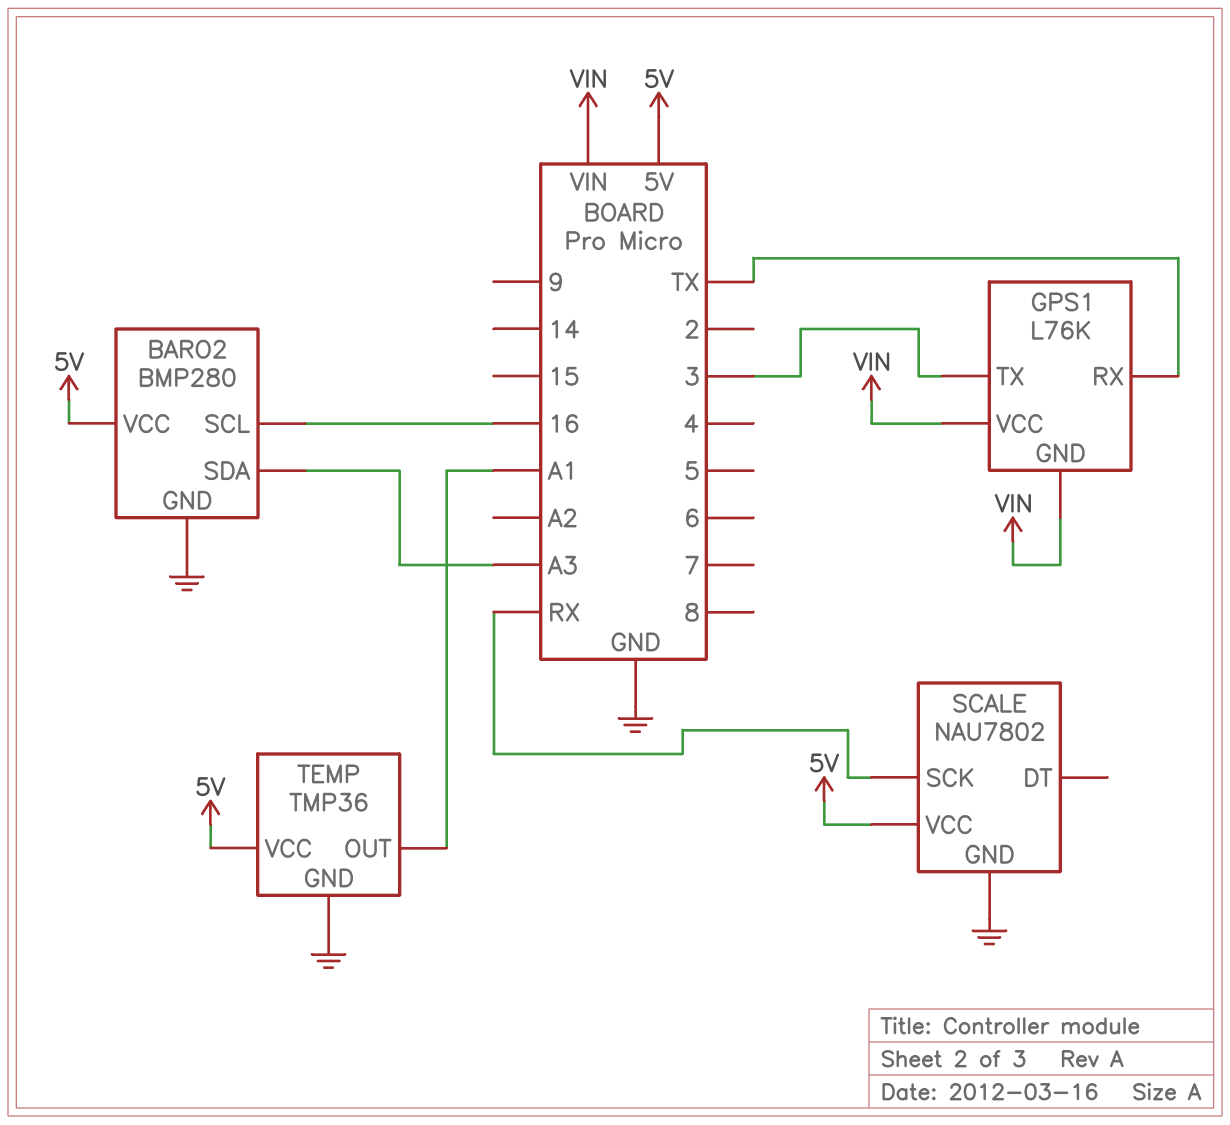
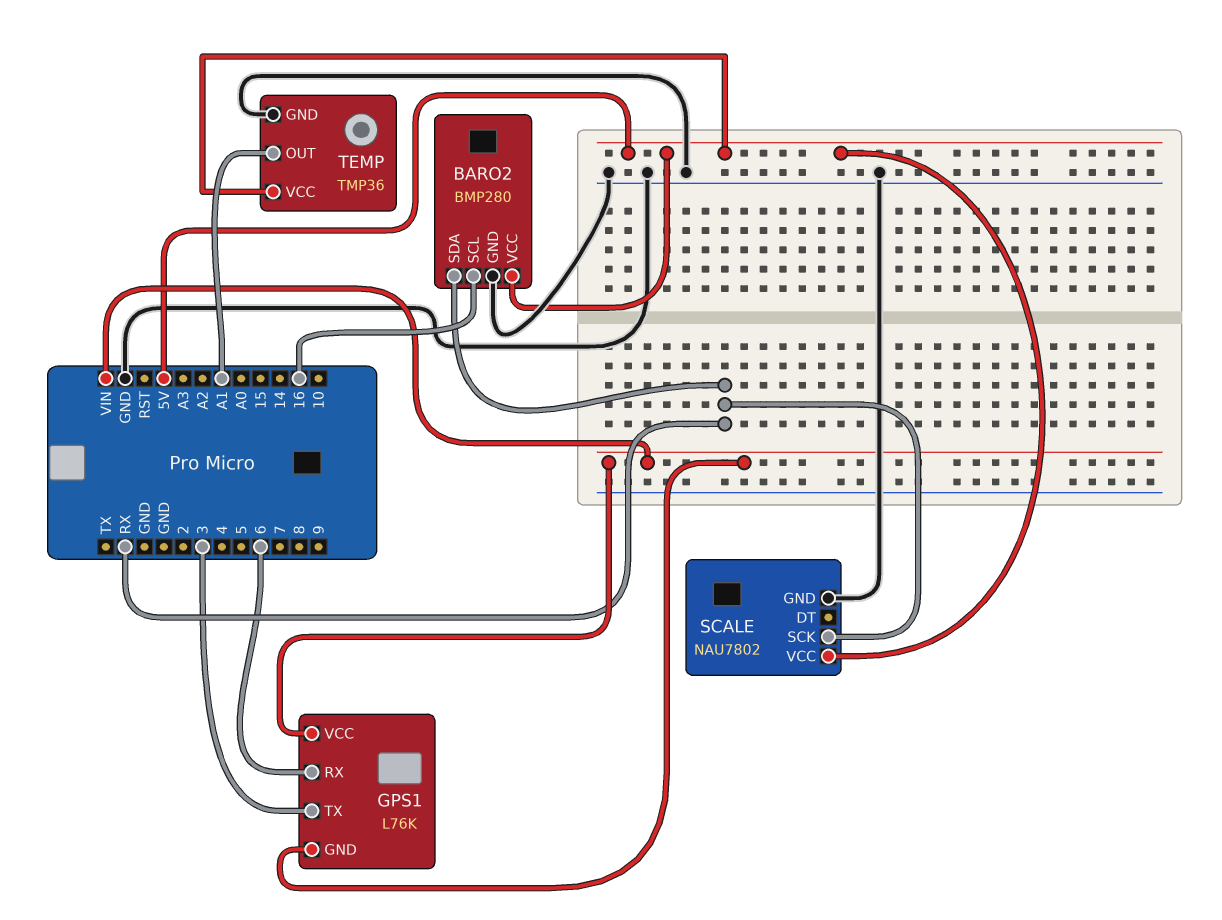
BARO2 pin SDA: A3 -> RX
GPS1 pin RX: TX -> 6

